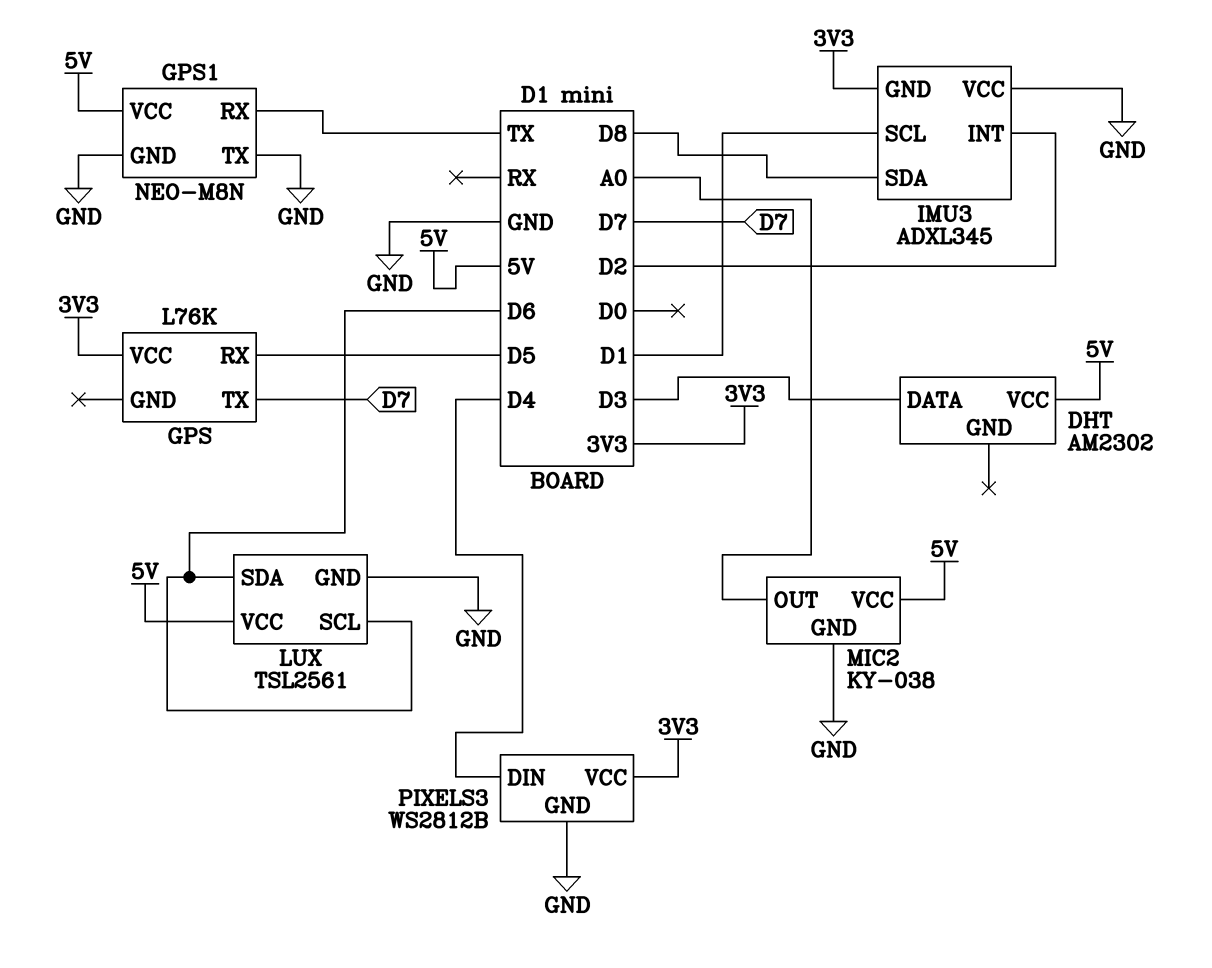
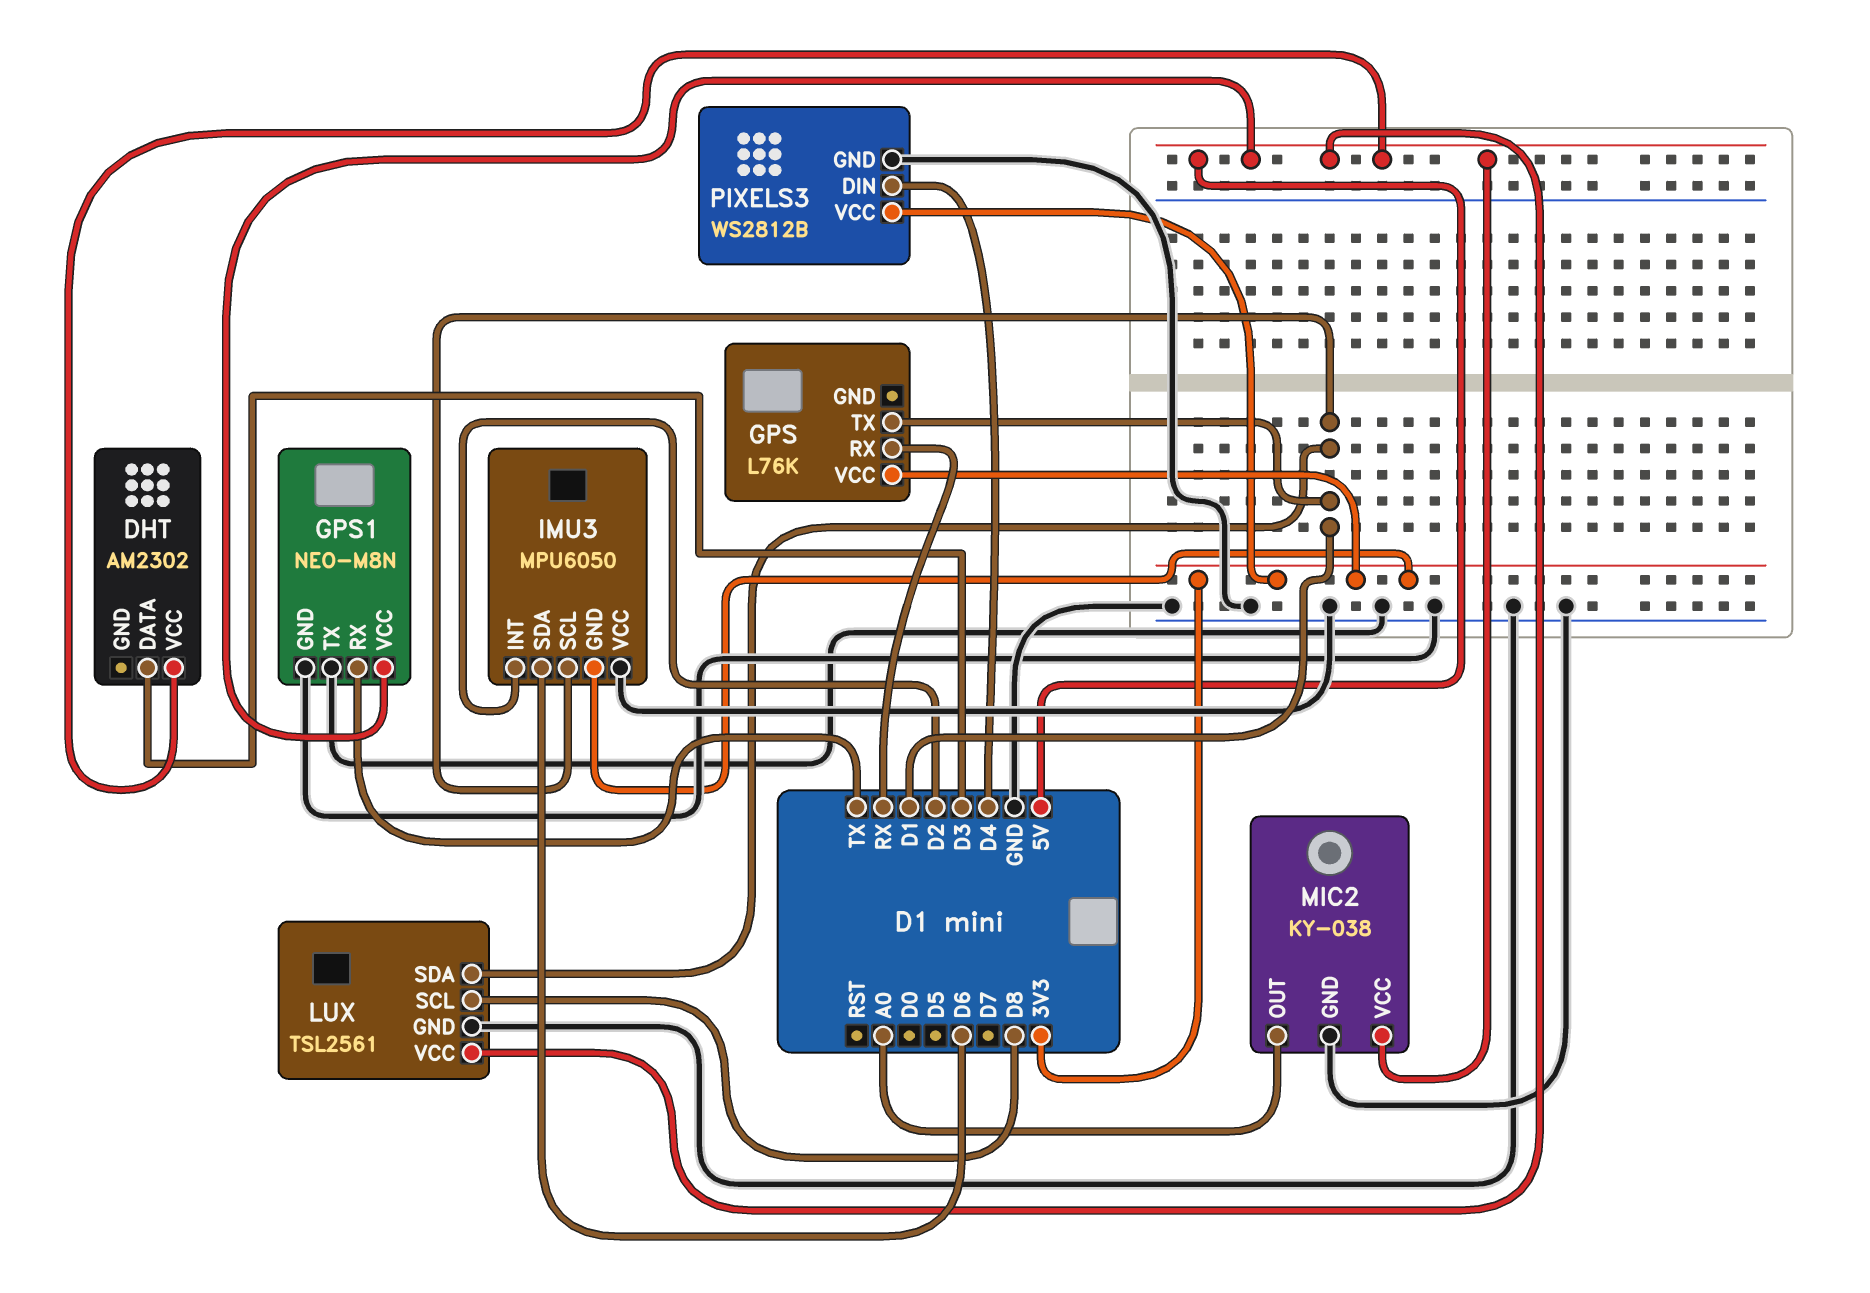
GPS pin RX: D5 -> RX
GPS pin TX: D7 -> D1
IMU3: ADXL345 -> MPU6050
IMU3 pin SDA: D8 -> D6
LUX pin SCL: D6 -> D8
LUX pin SDA: D6 -> D1

